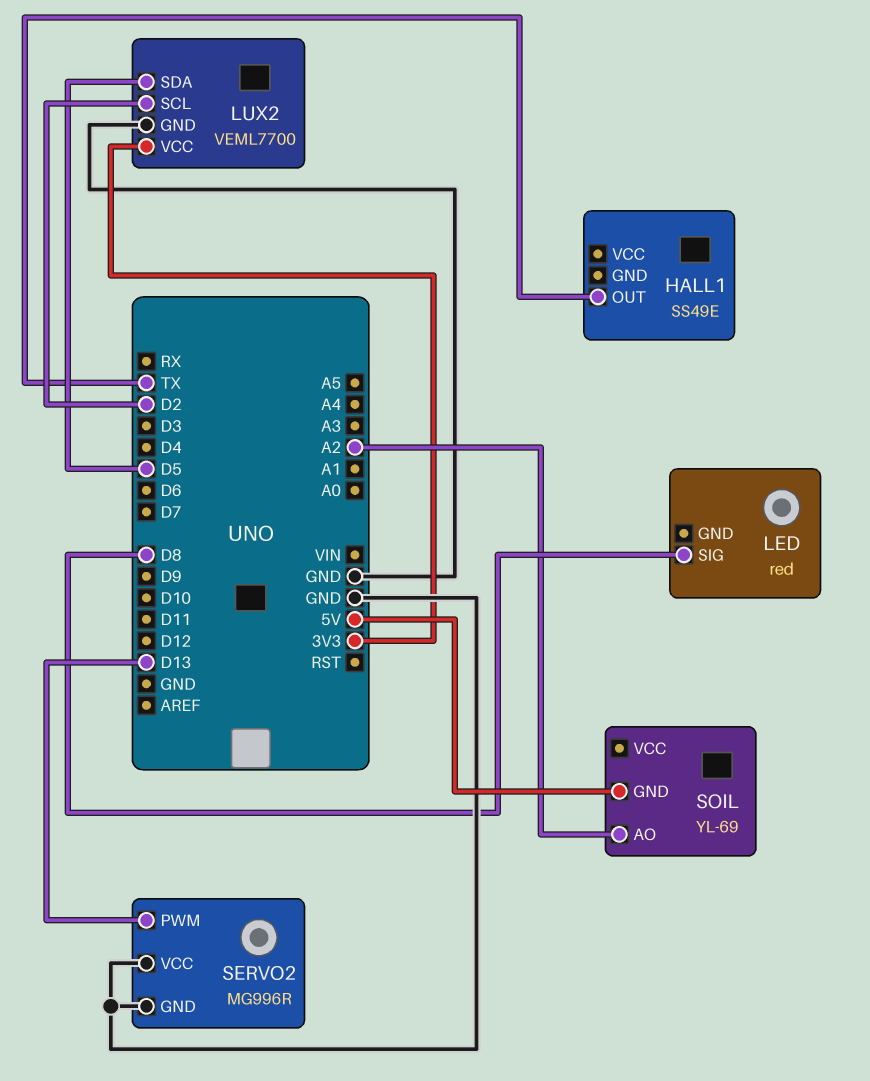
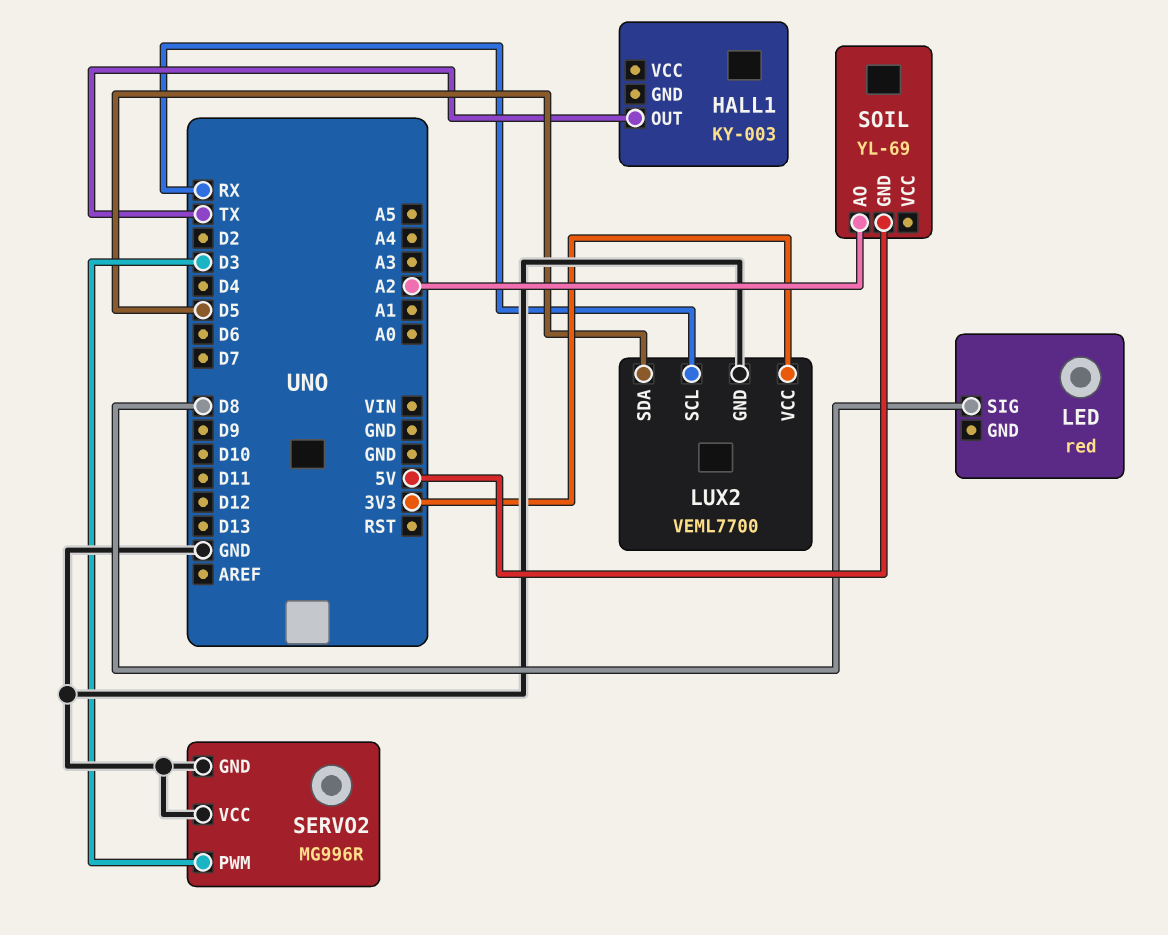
HALL1: SS49E -> KY-003
LUX2 pin SCL: D2 -> RX
SERVO2 pin PWM: D13 -> D3

